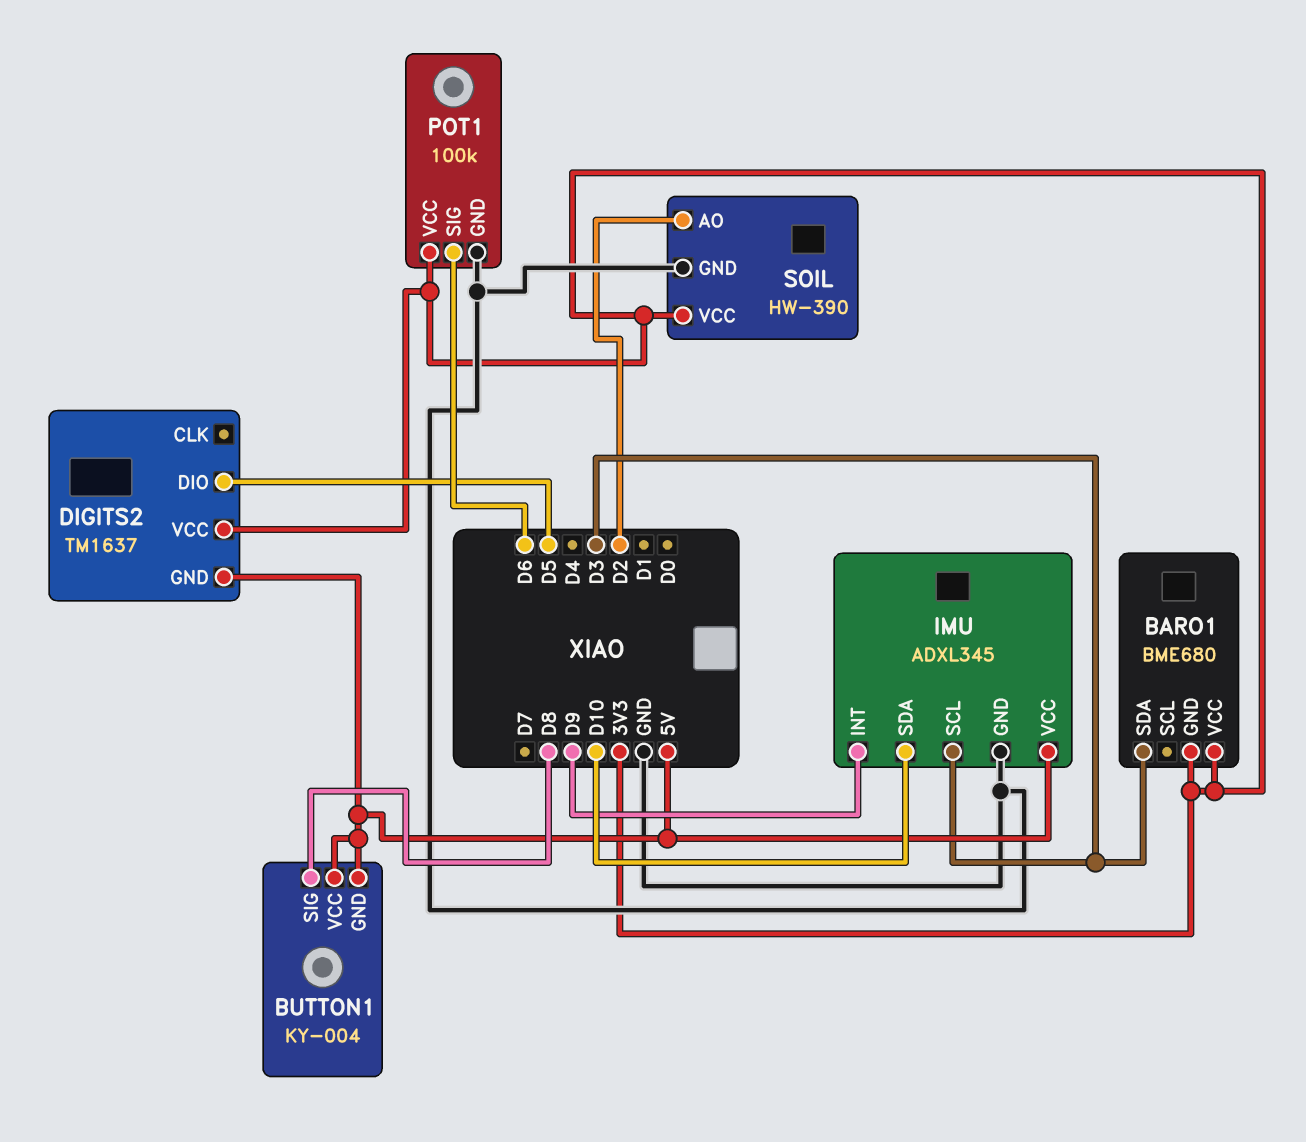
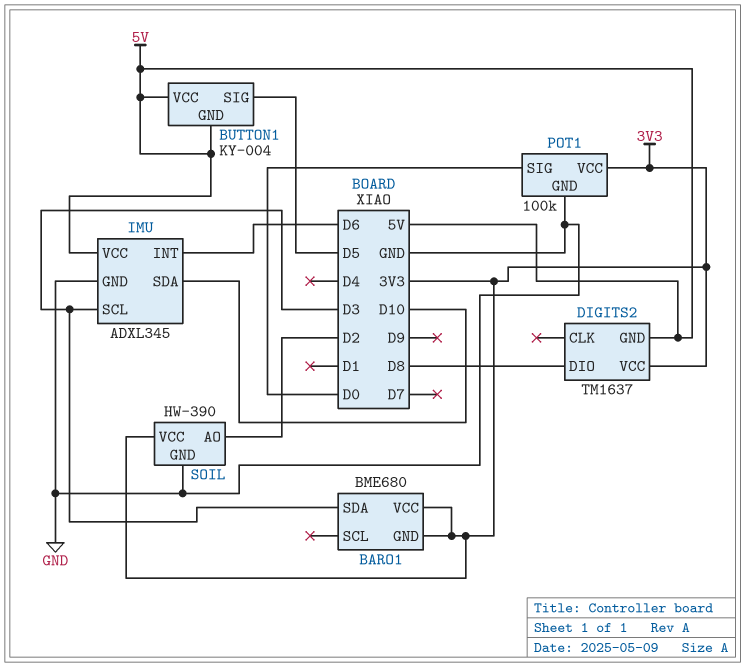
BUTTON1 pin SIG: D8 -> D5
DIGITS2 pin DIO: D5 -> D8
IMU pin INT: D9 -> D6
POT1 pin SIG: D6 -> D0

